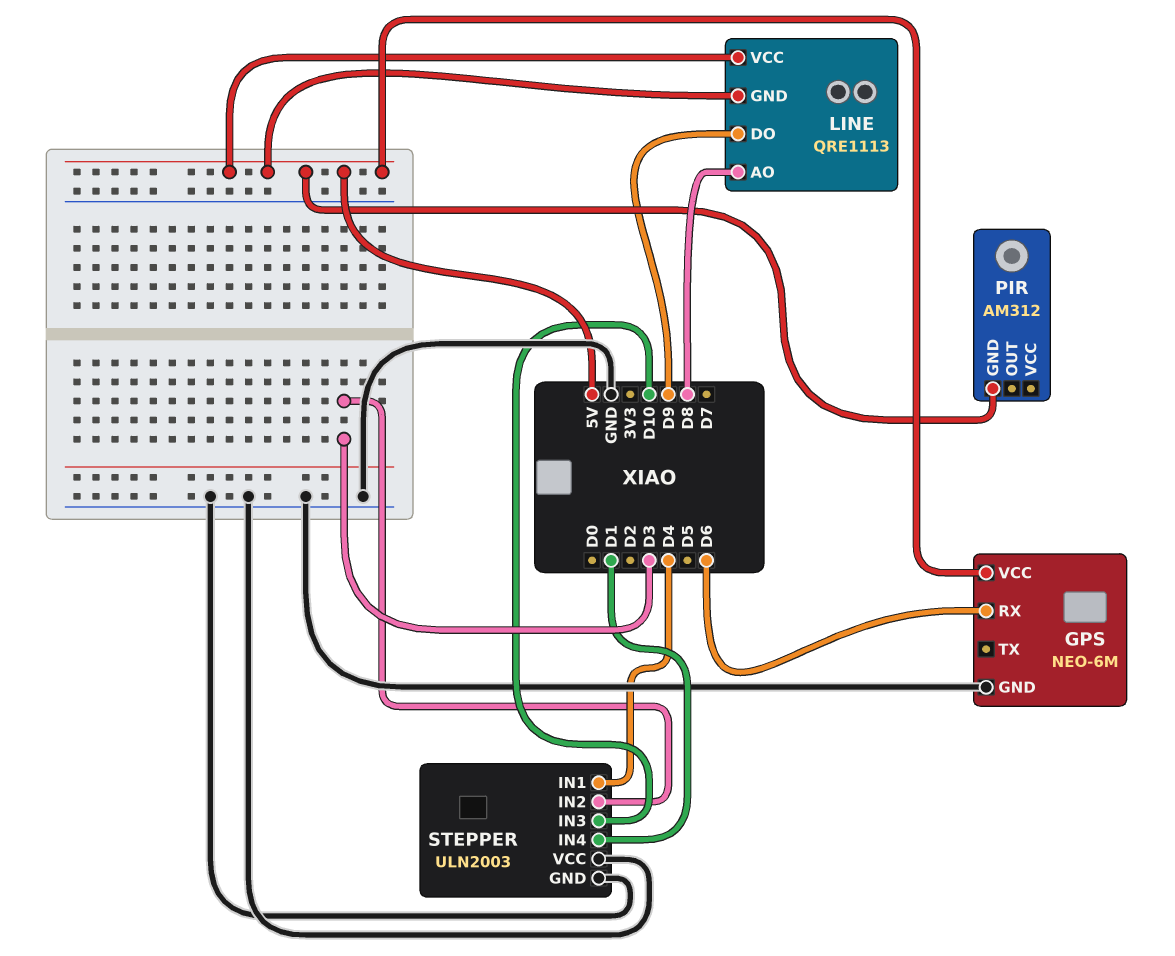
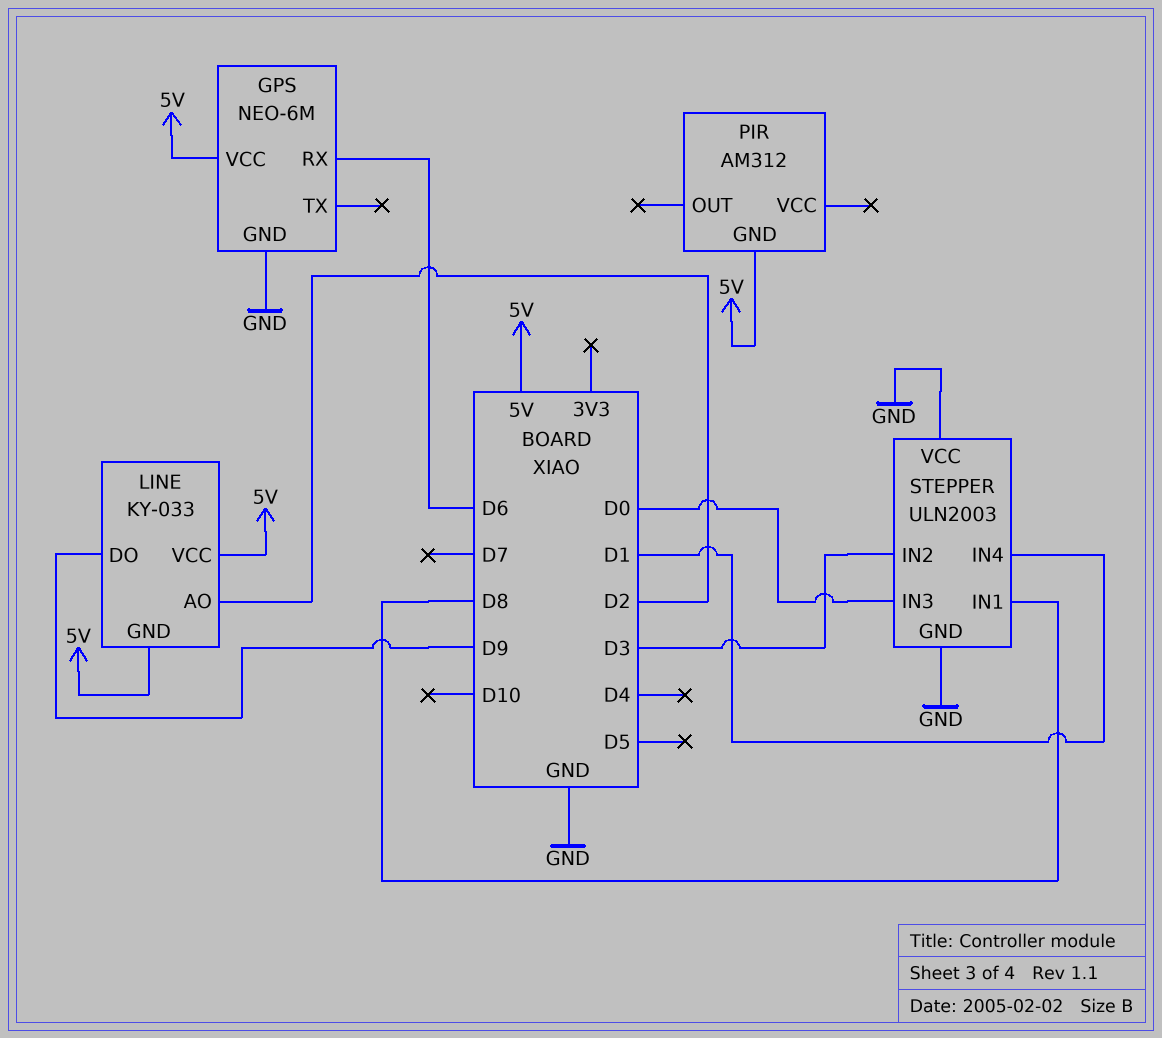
LINE: QRE1113 -> KY-033
LINE pin AO: D8 -> D2
STEPPER pin IN1: D4 -> D8
STEPPER pin IN3: D10 -> D0

